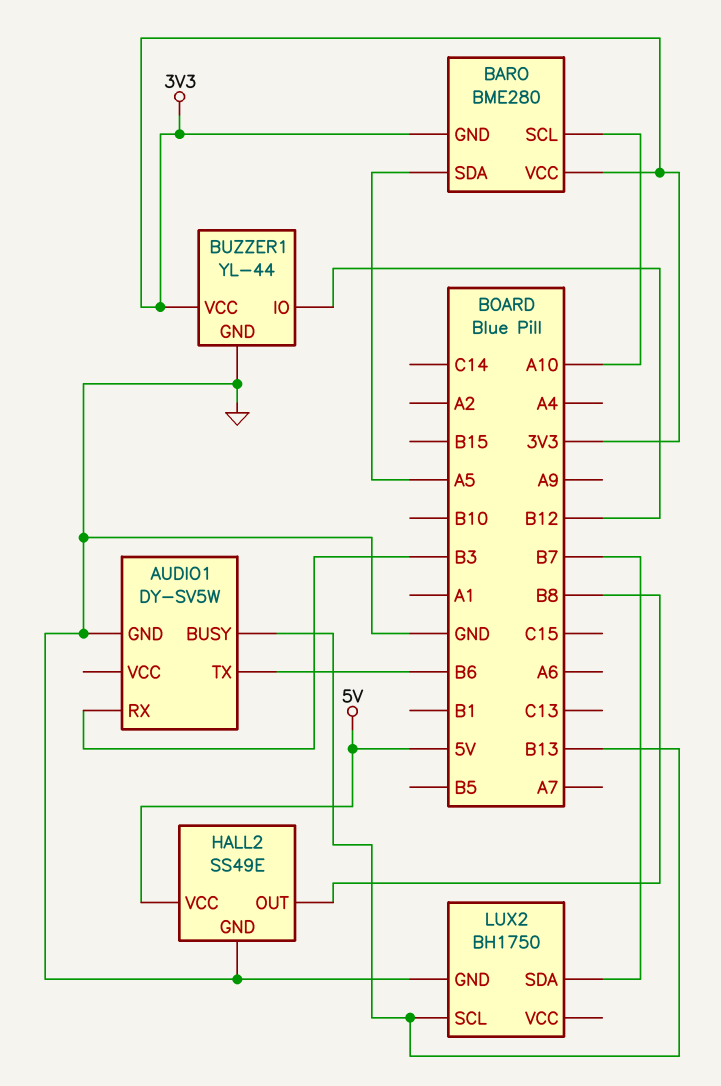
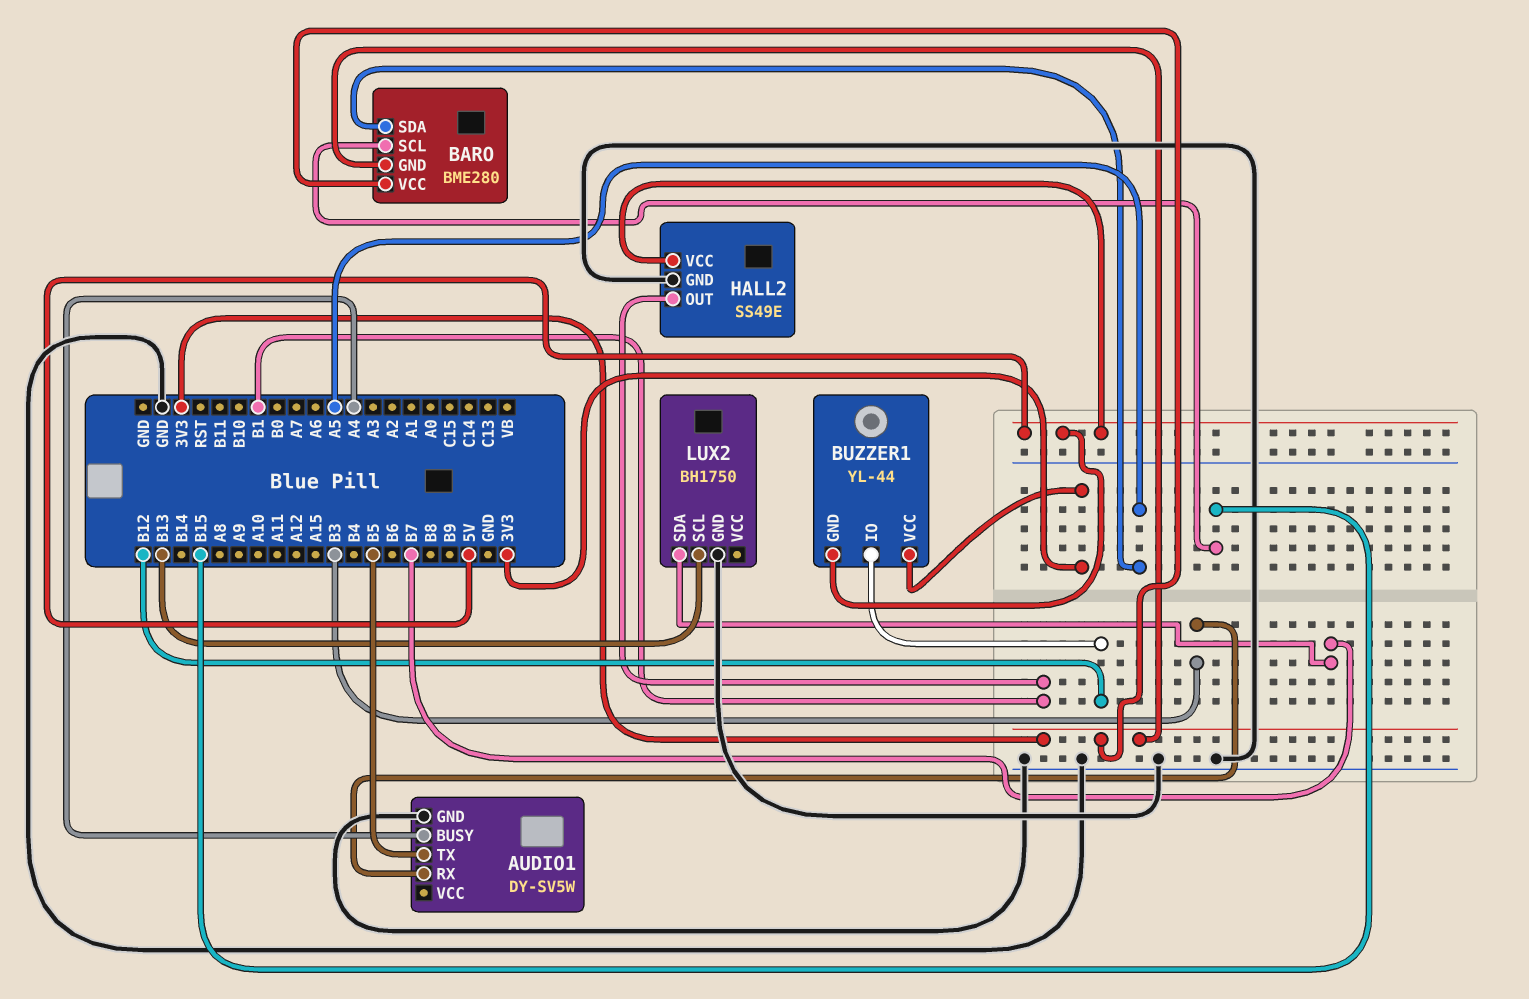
AUDIO1 pin BUSY: B13 -> A4
AUDIO1 pin TX: B6 -> B5
BARO pin SCL: A10 -> B15
BUZZER1 pin GND: GND -> 5V
HALL2 pin OUT: B8 -> B1

